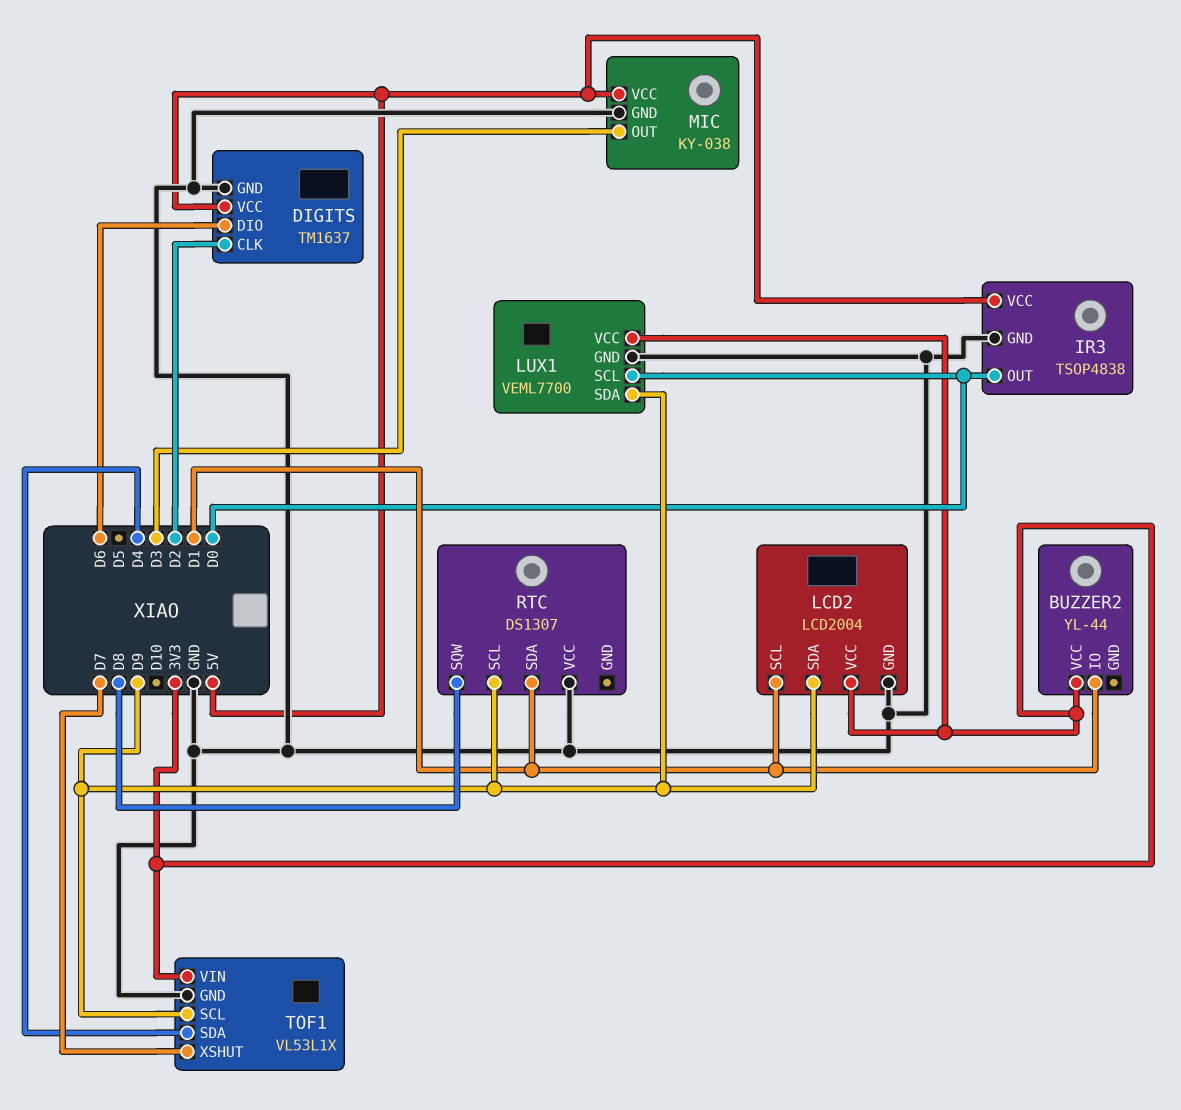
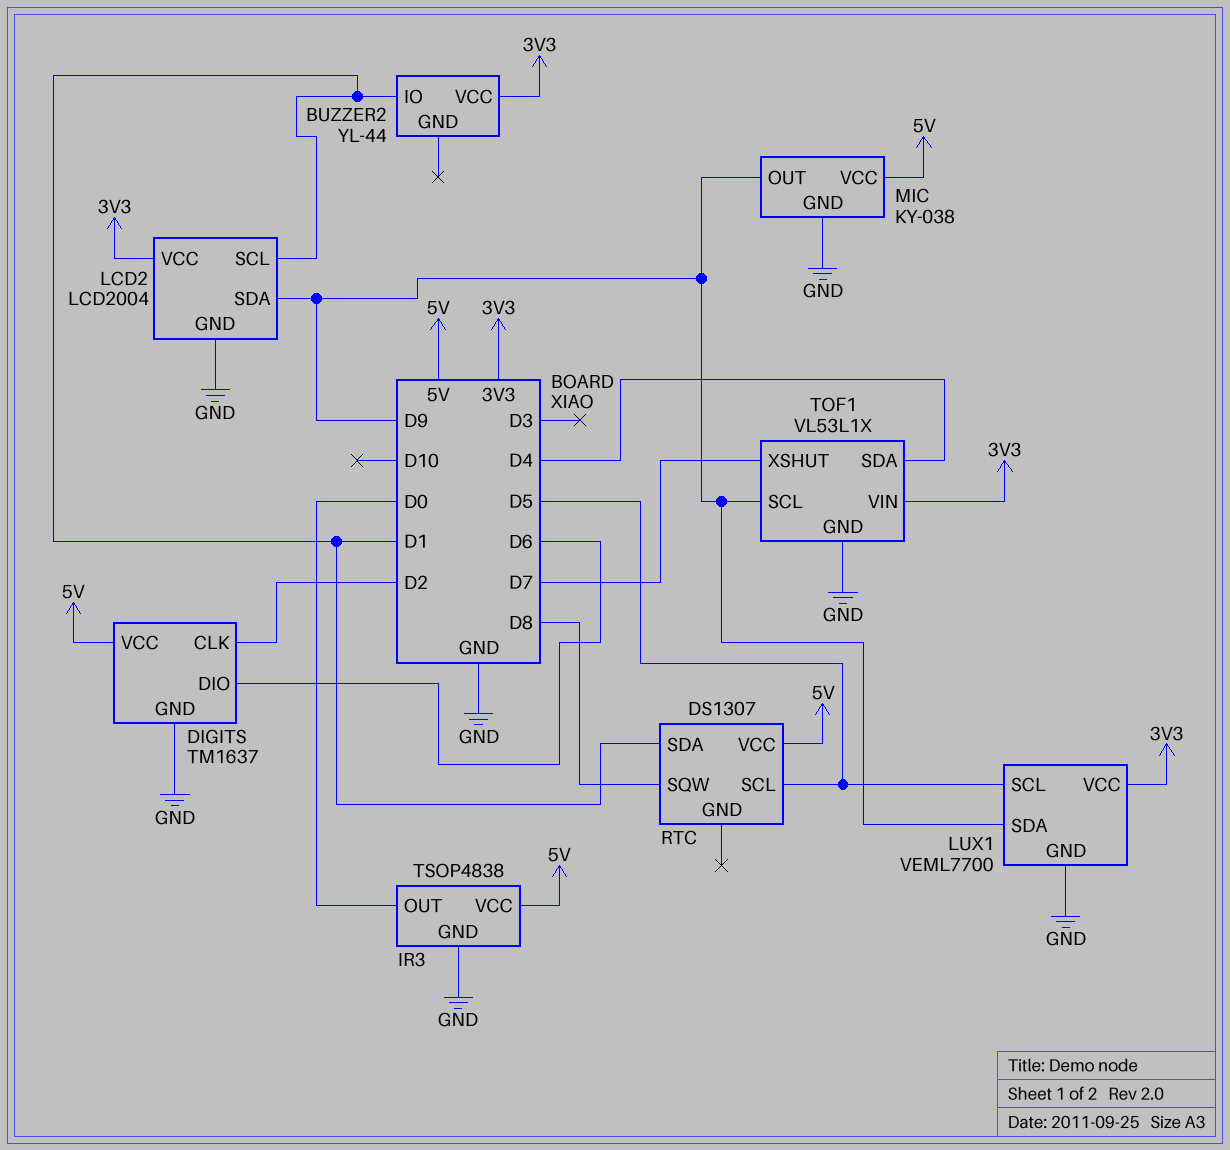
LUX1 pin SCL: D0 -> D5
MIC pin OUT: D3 -> D9
RTC pin SCL: D9 -> D5
RTC pin VCC: GND -> 5V

